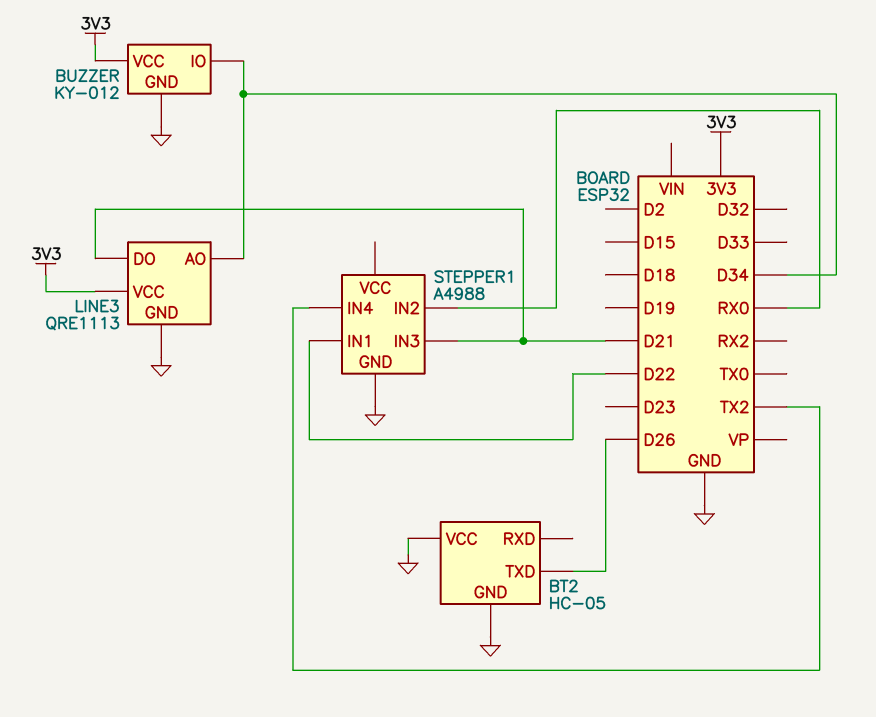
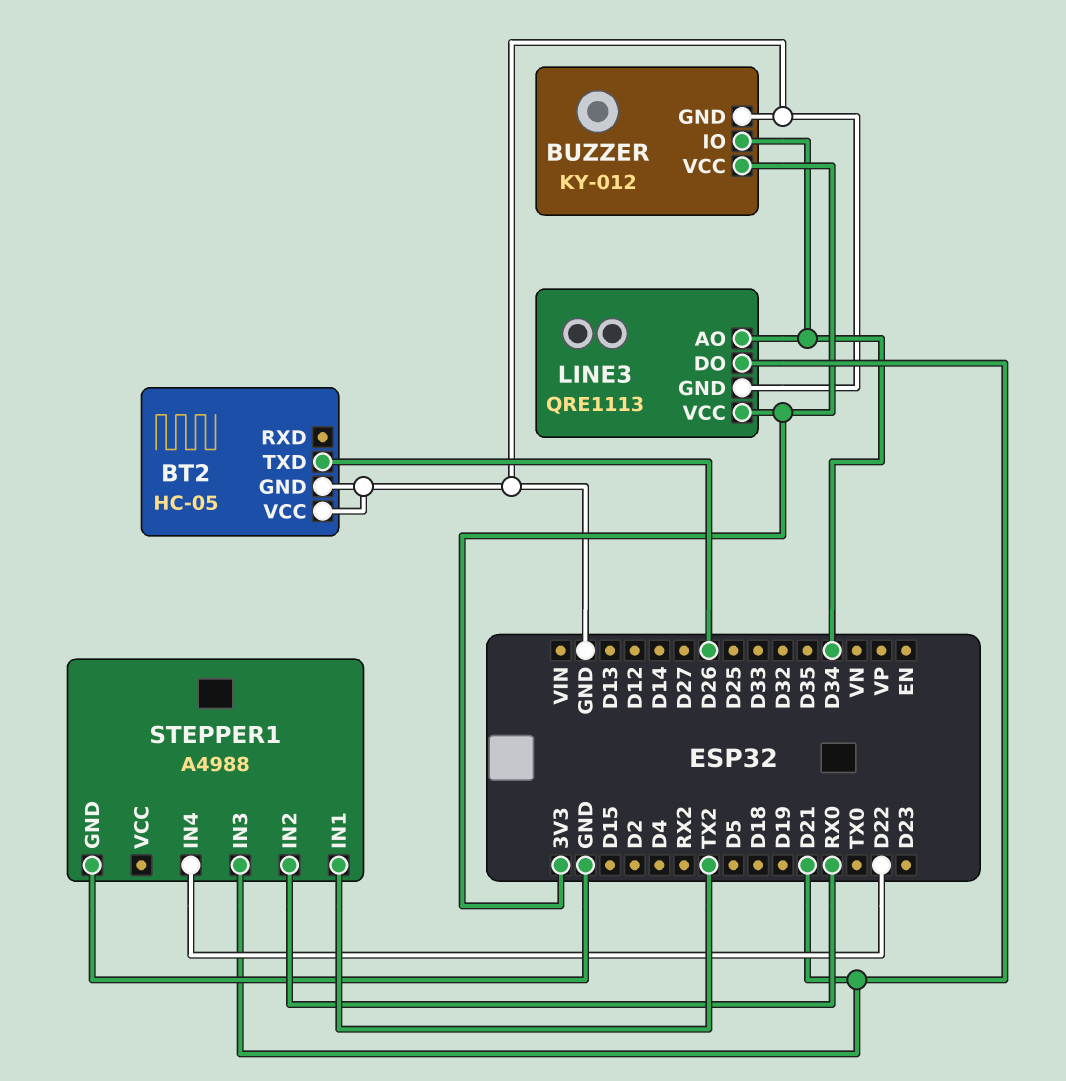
STEPPER1 pin IN1: D22 -> TX2
STEPPER1 pin IN4: TX2 -> D22

